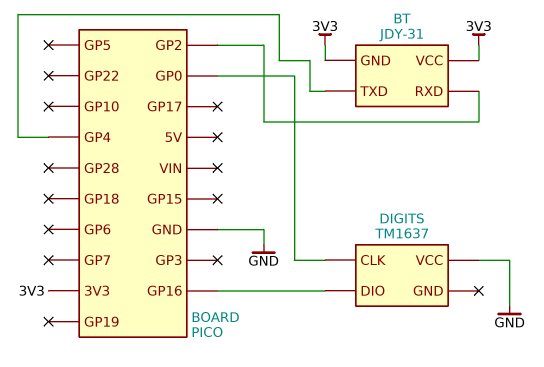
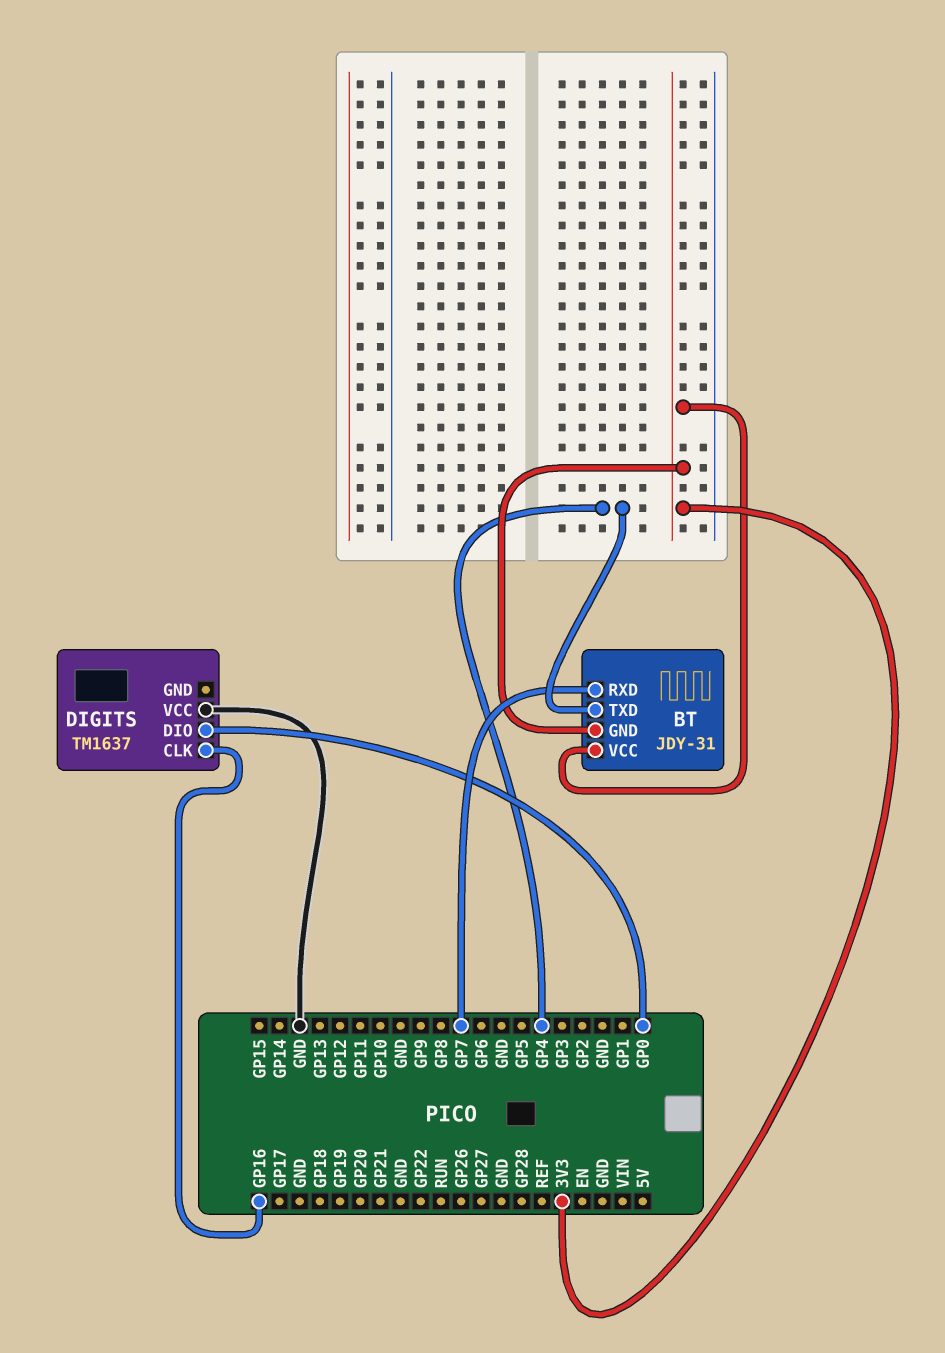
BT pin RXD: GP2 -> GP7
DIGITS pin CLK: GP0 -> GP16
DIGITS pin DIO: GP16 -> GP0

